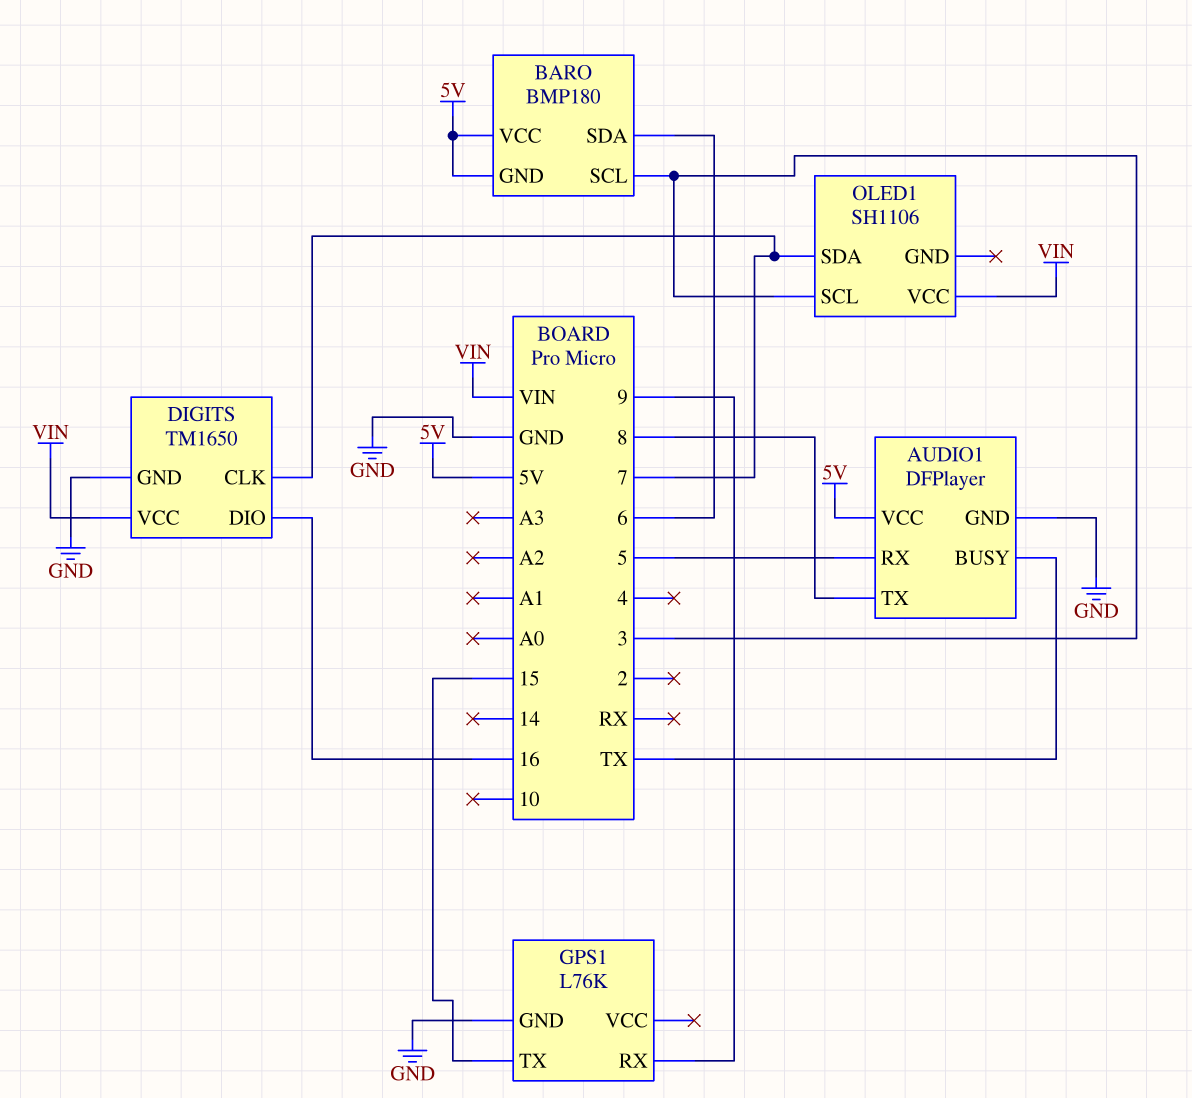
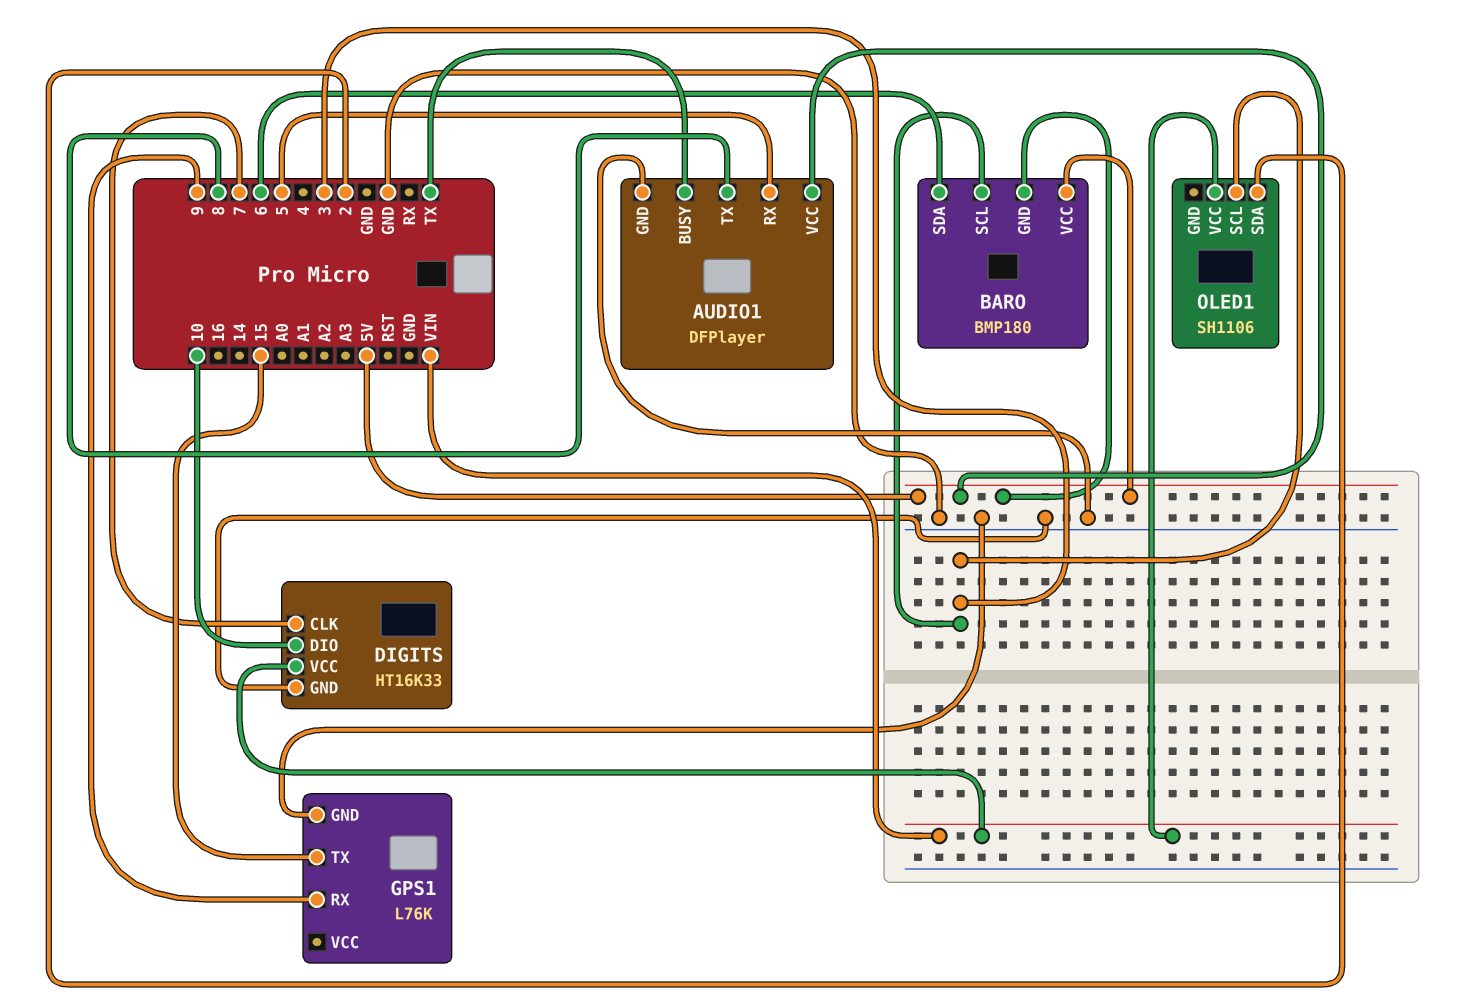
DIGITS: TM1650 -> HT16K33
DIGITS pin DIO: 16 -> 10
OLED1 pin SDA: 7 -> 2

